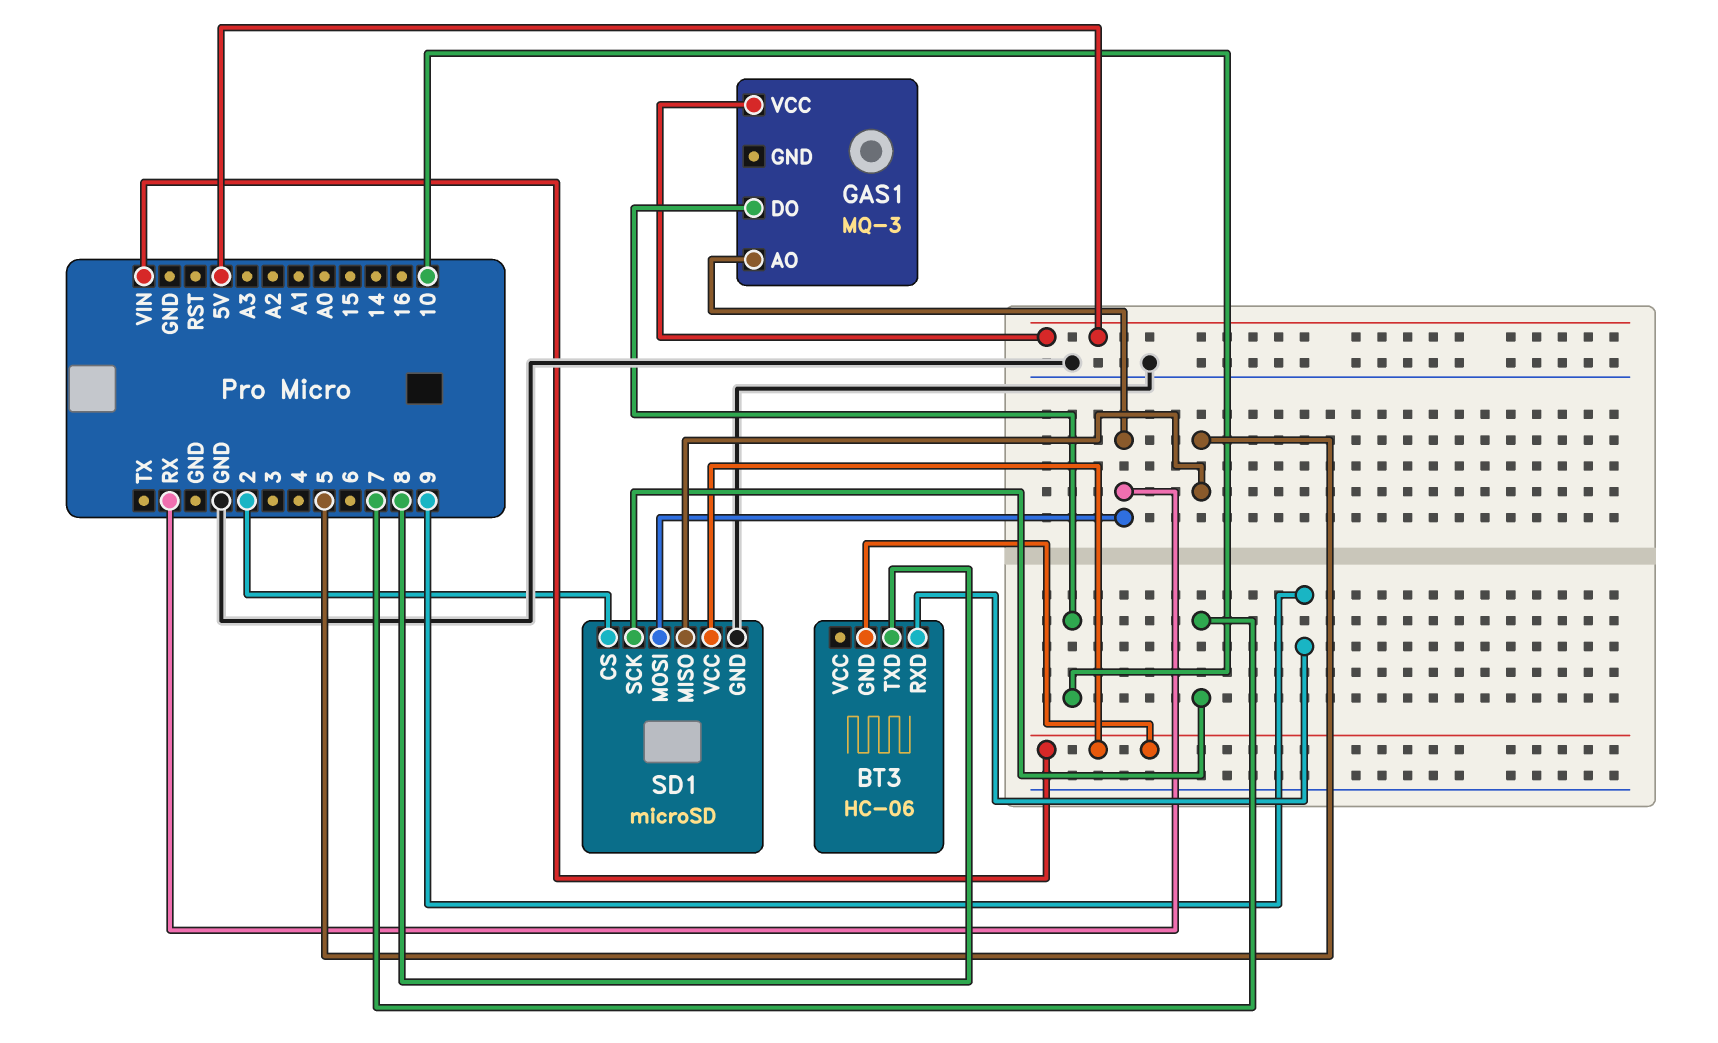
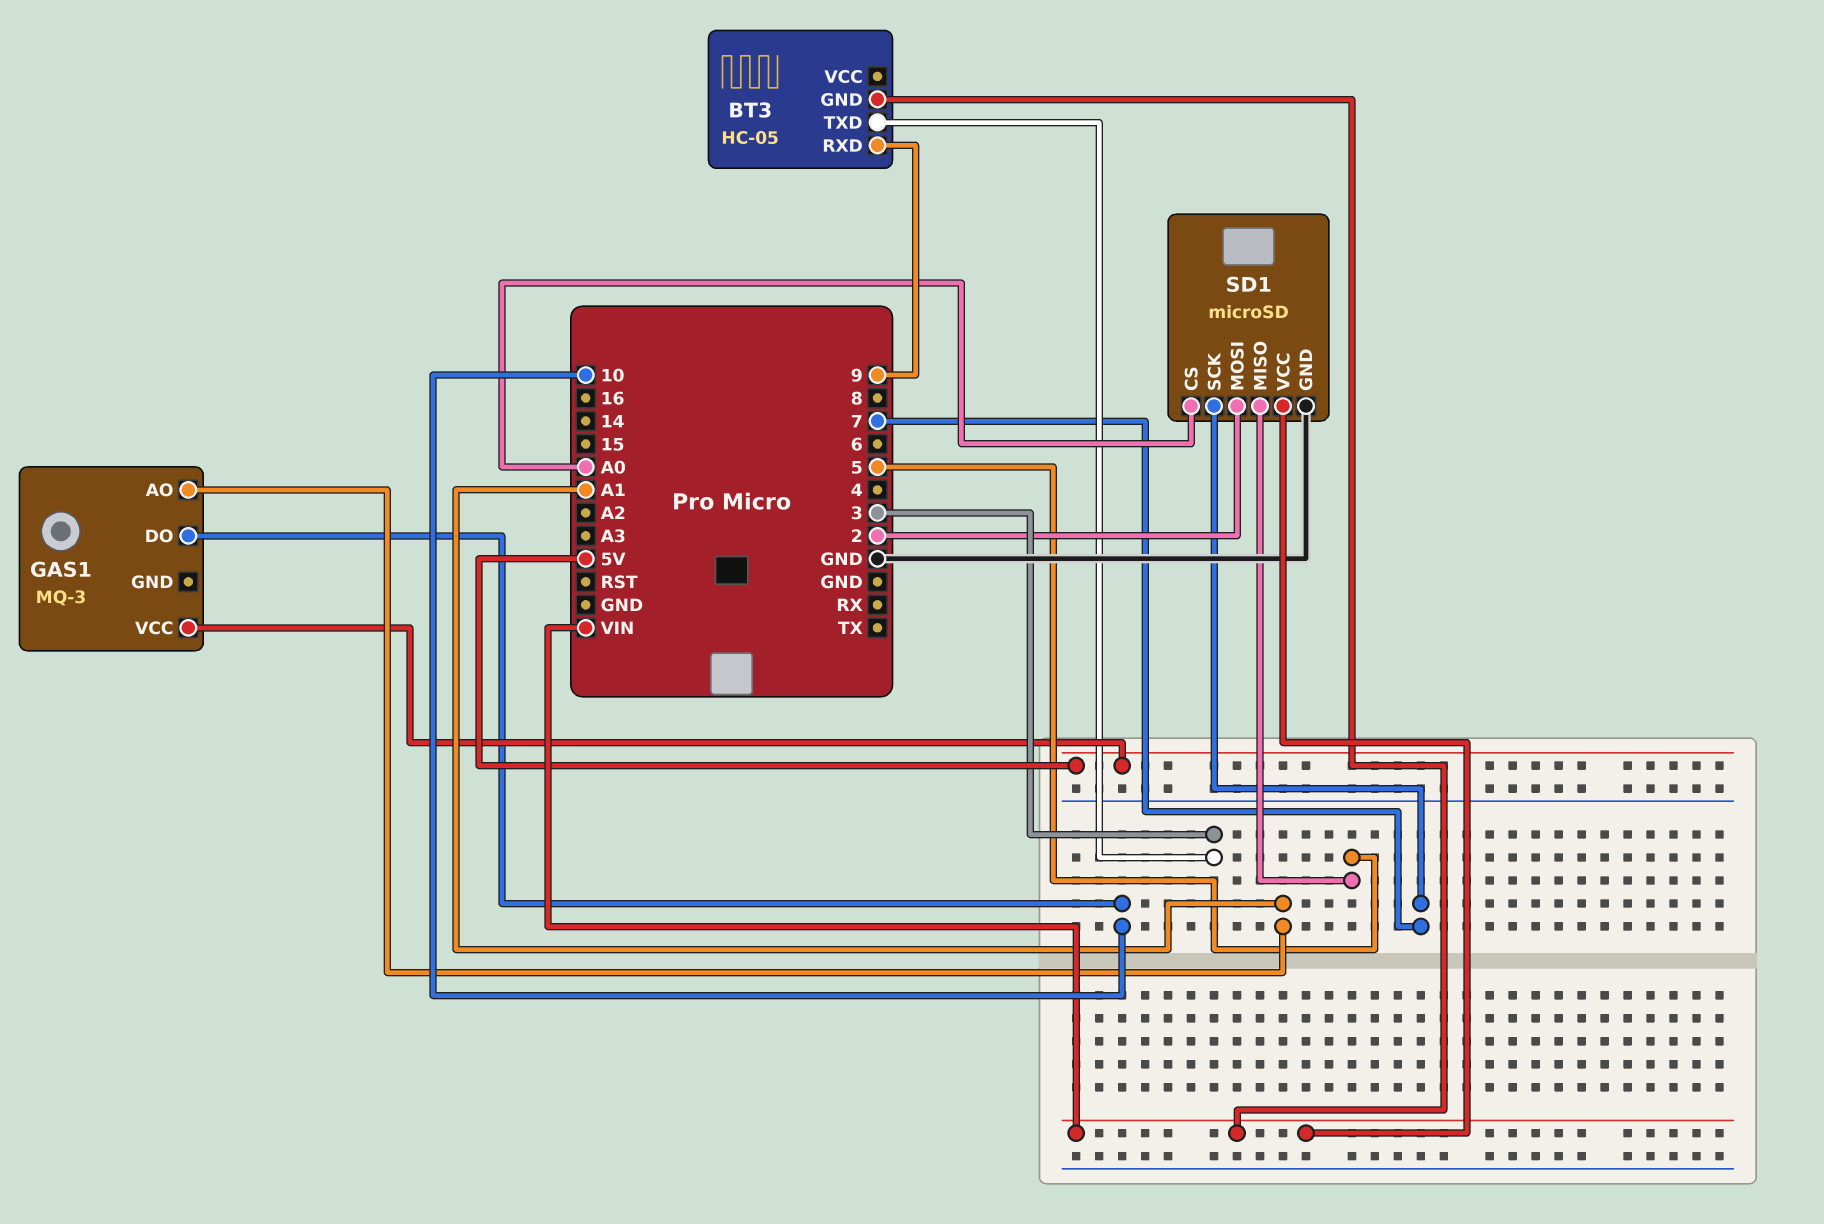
BT3: HC-06 -> HC-05
BT3 pin TXD: 8 -> 3
GAS1 pin AO: RX -> A1
SD1 pin CS: 2 -> A0
SD1 pin MOSI: RX -> 2

